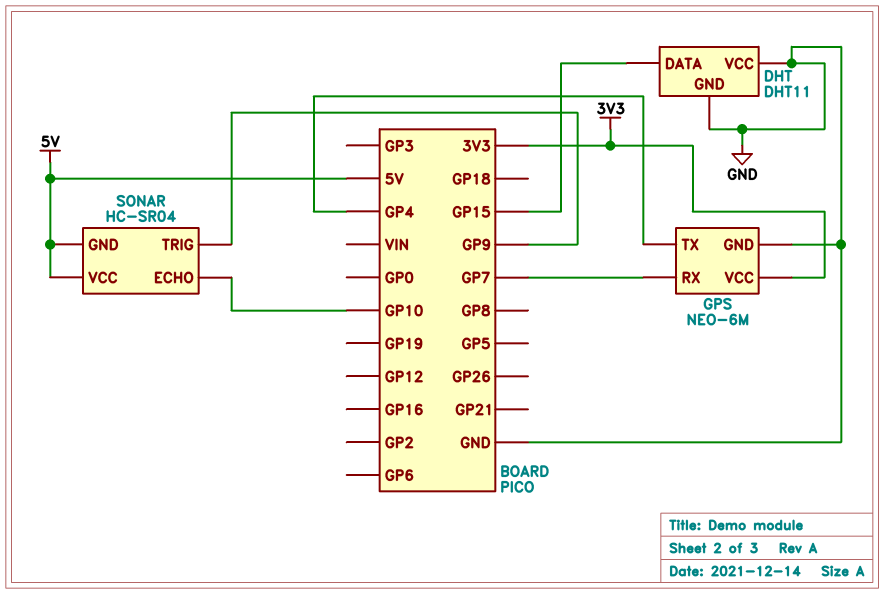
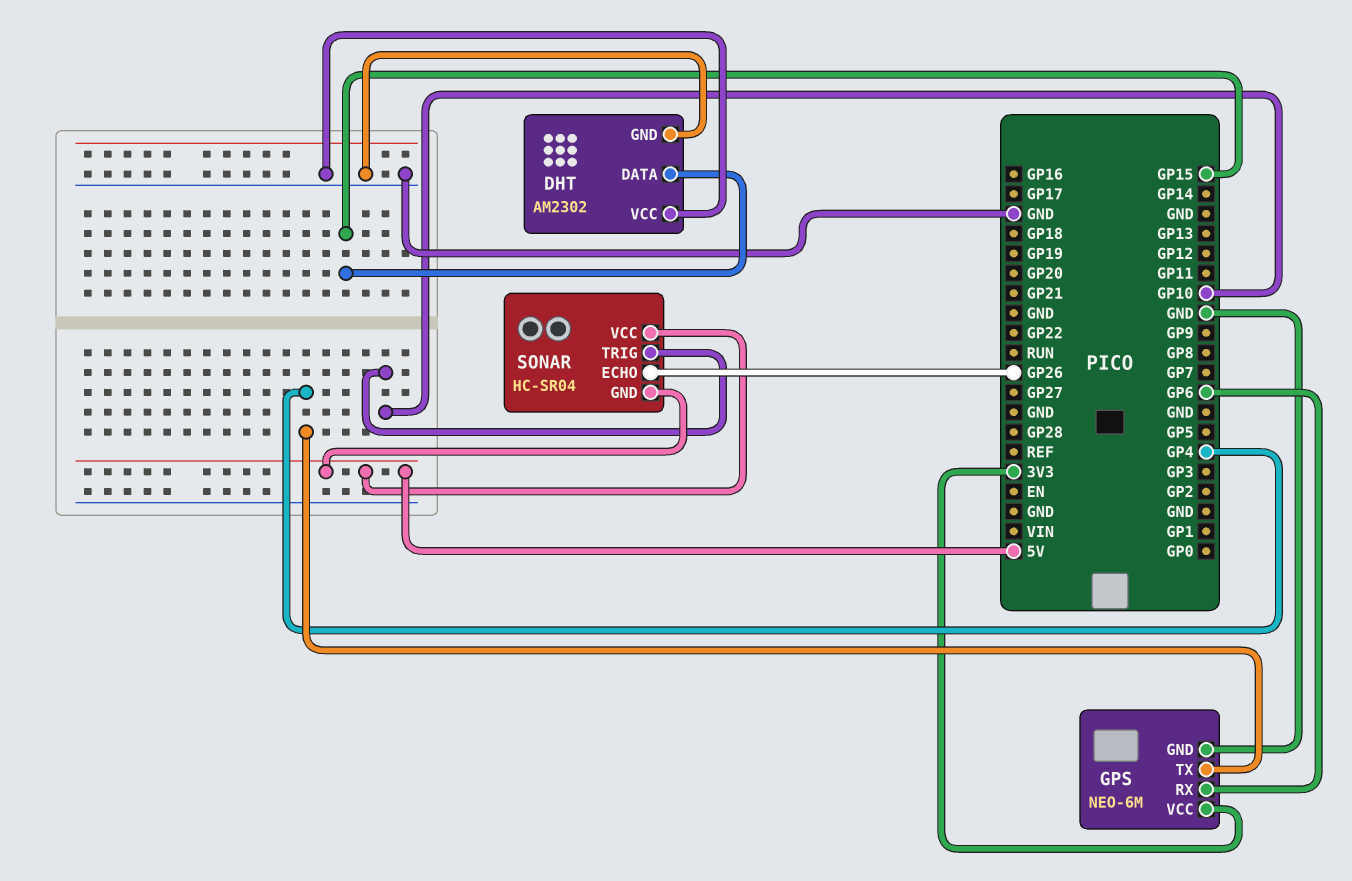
DHT: DHT11 -> AM2302
GPS pin RX: GP7 -> GP6
SONAR pin ECHO: GP10 -> GP26
SONAR pin TRIG: GP9 -> GP10

